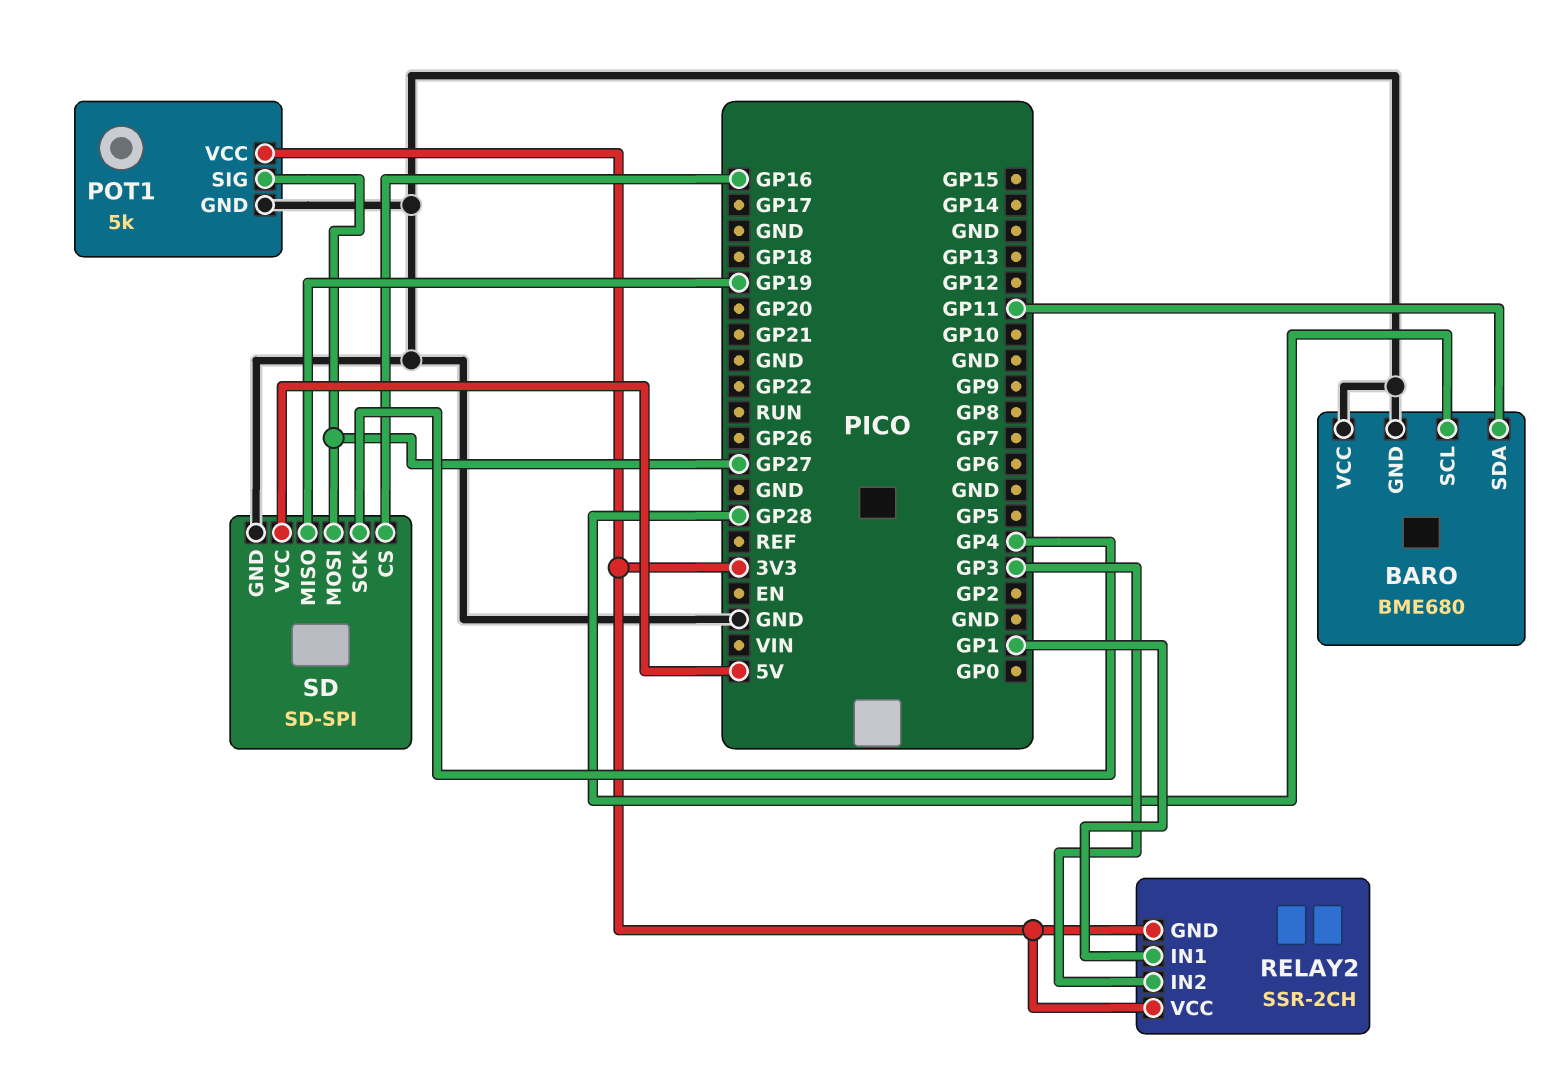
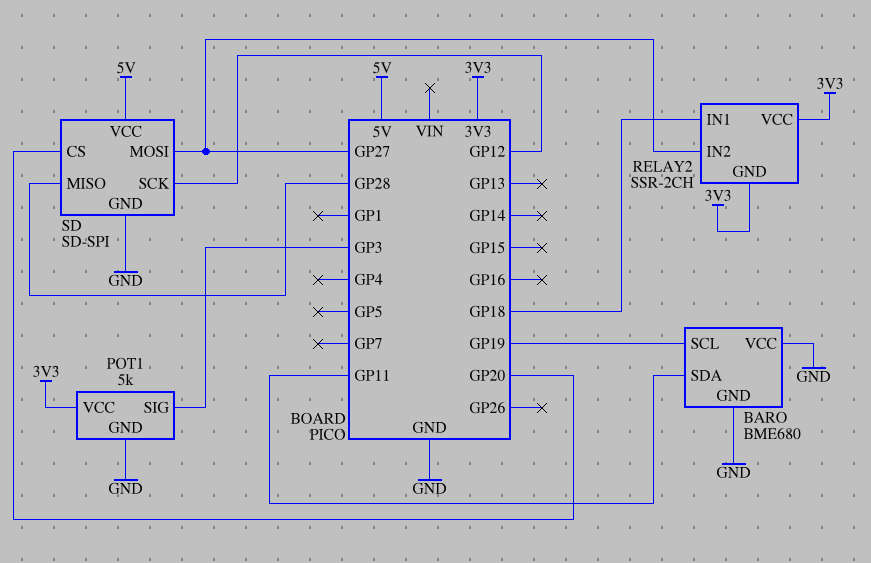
BARO pin SCL: GP28 -> GP19
POT1 pin SIG: GP27 -> GP3
RELAY2 pin IN1: GP1 -> GP18
RELAY2 pin IN2: GP3 -> GP27
SD pin CS: GP16 -> GP20
SD pin MISO: GP19 -> GP28
SD pin SCK: GP4 -> GP12

